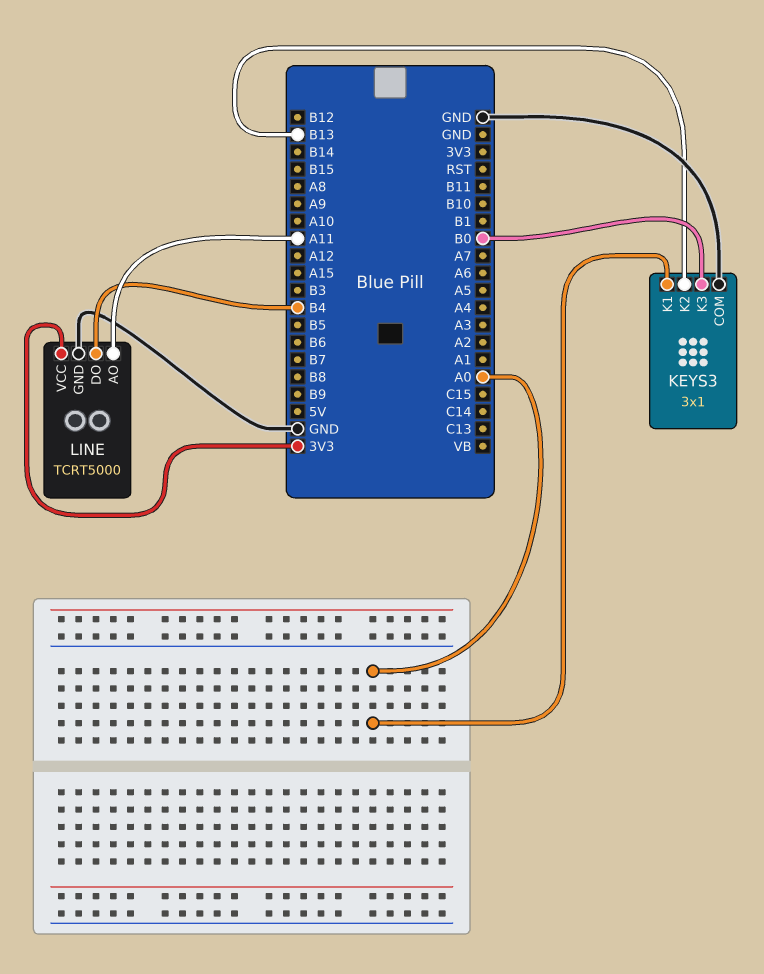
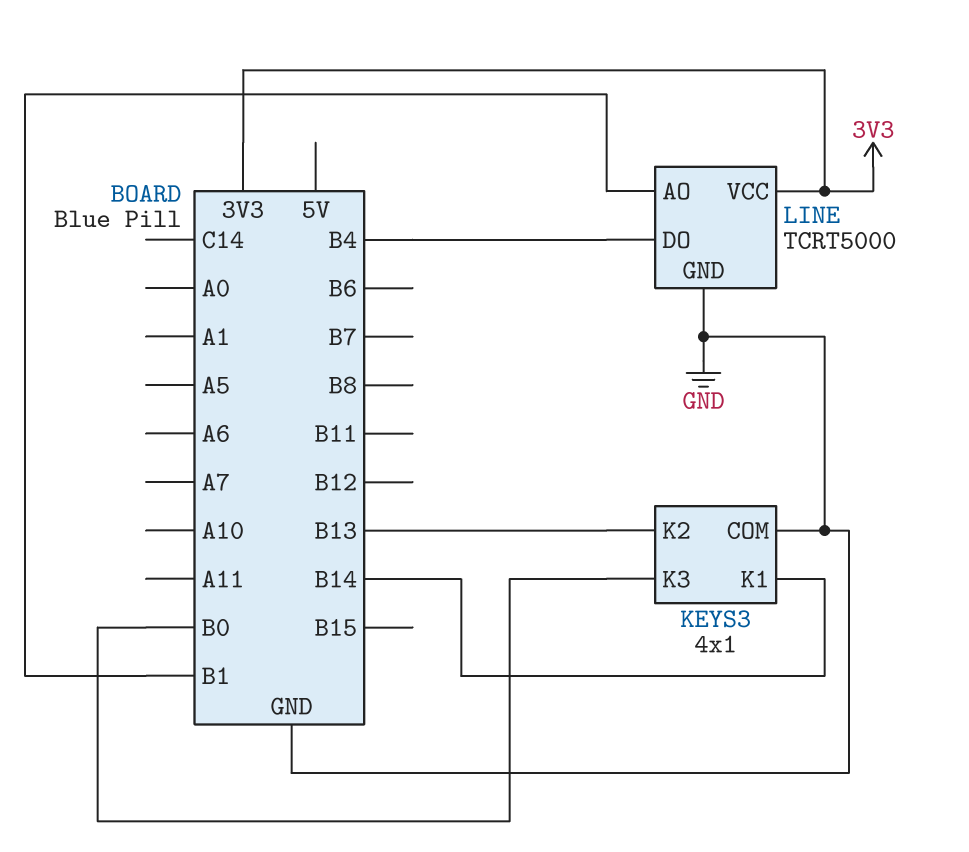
KEYS3: 3x1 -> 4x1
KEYS3 pin K1: A0 -> B14
LINE pin AO: A11 -> B1

